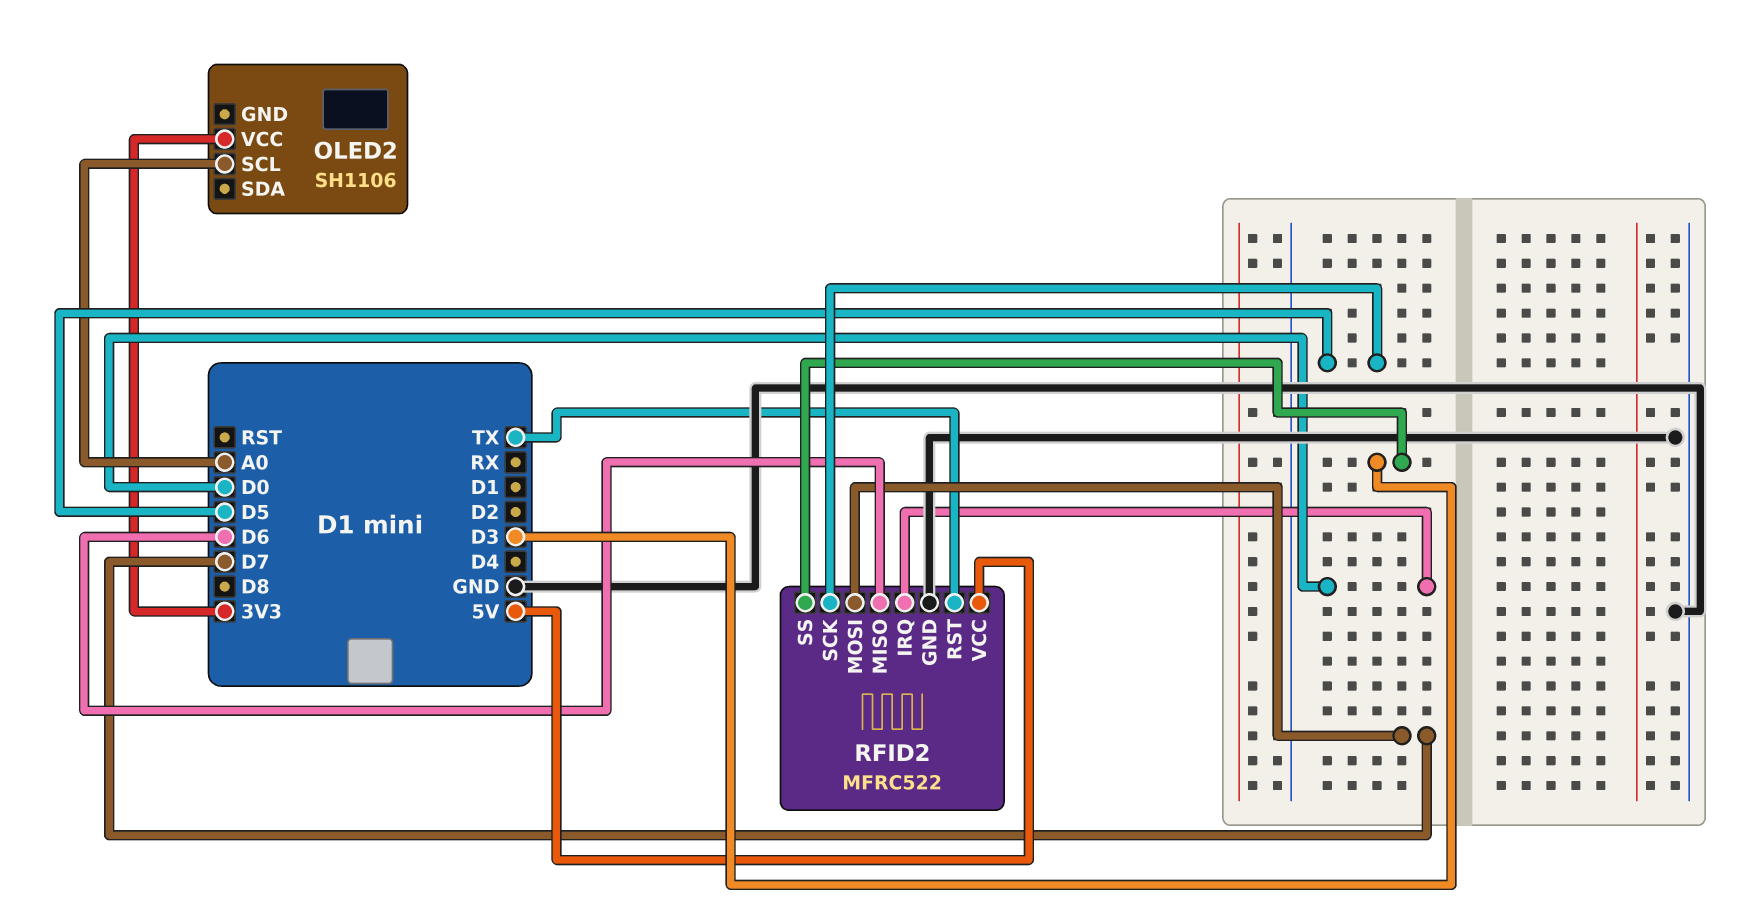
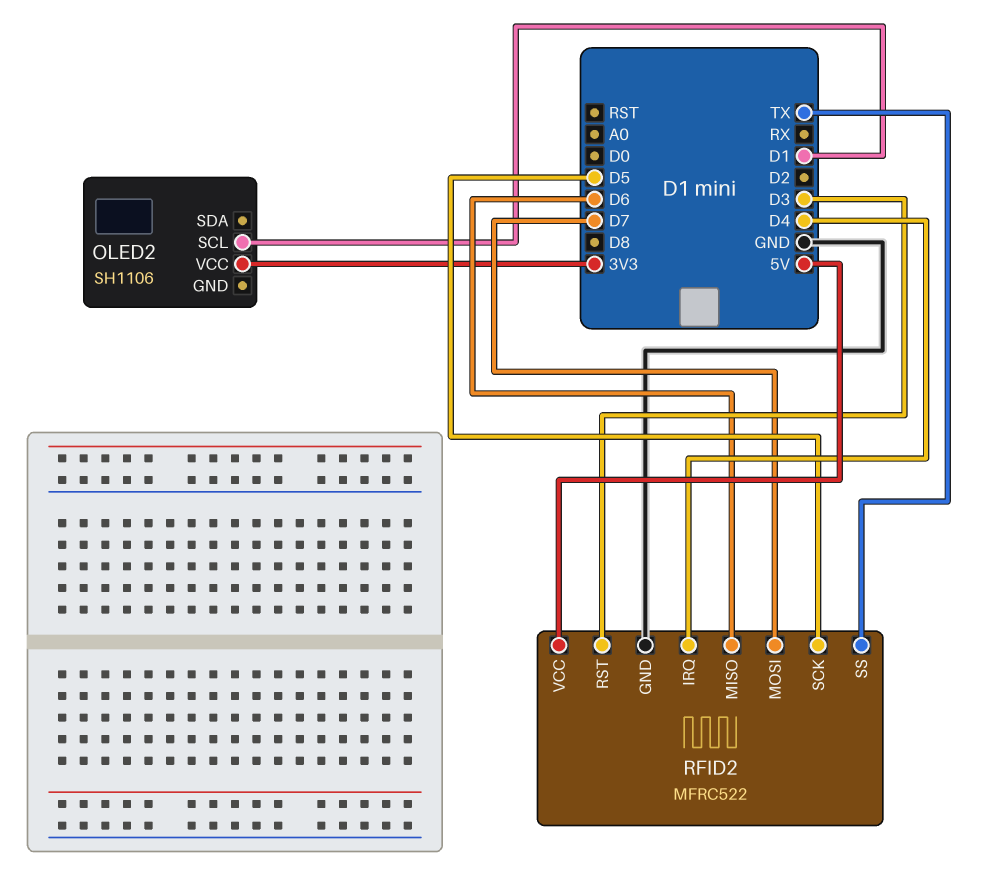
OLED2 pin SCL: A0 -> D1
RFID2 pin IRQ: D0 -> D4
RFID2 pin RST: TX -> D3
RFID2 pin SS: D3 -> TX

